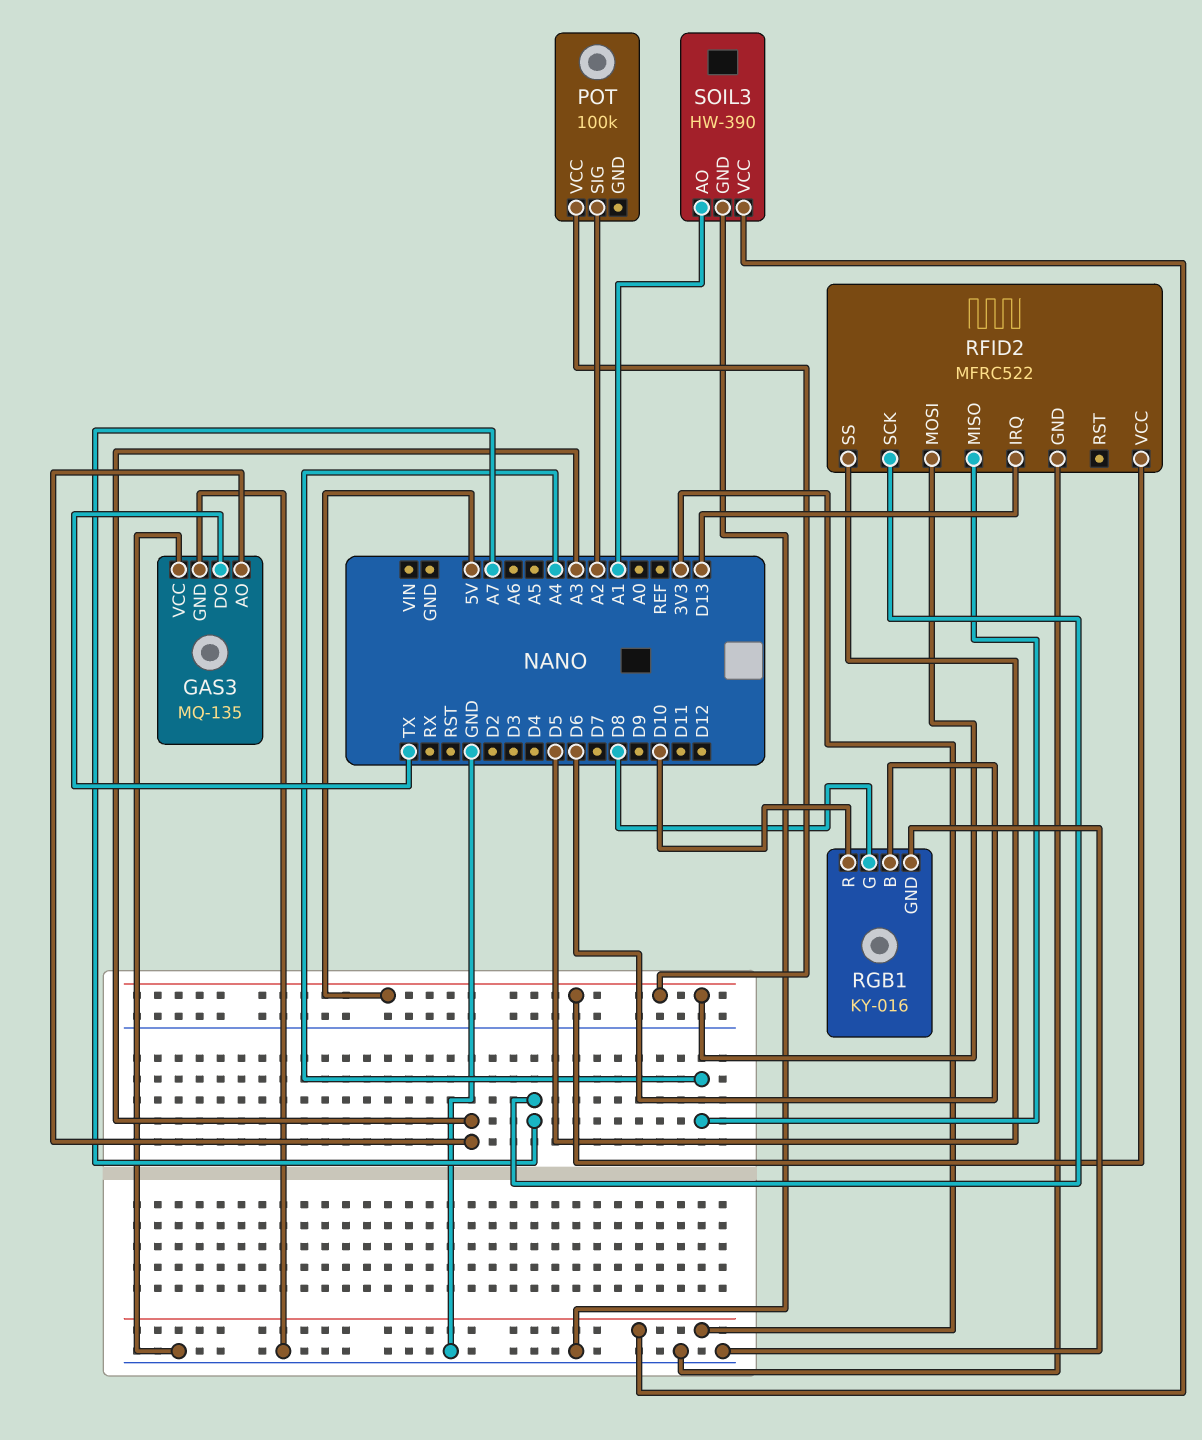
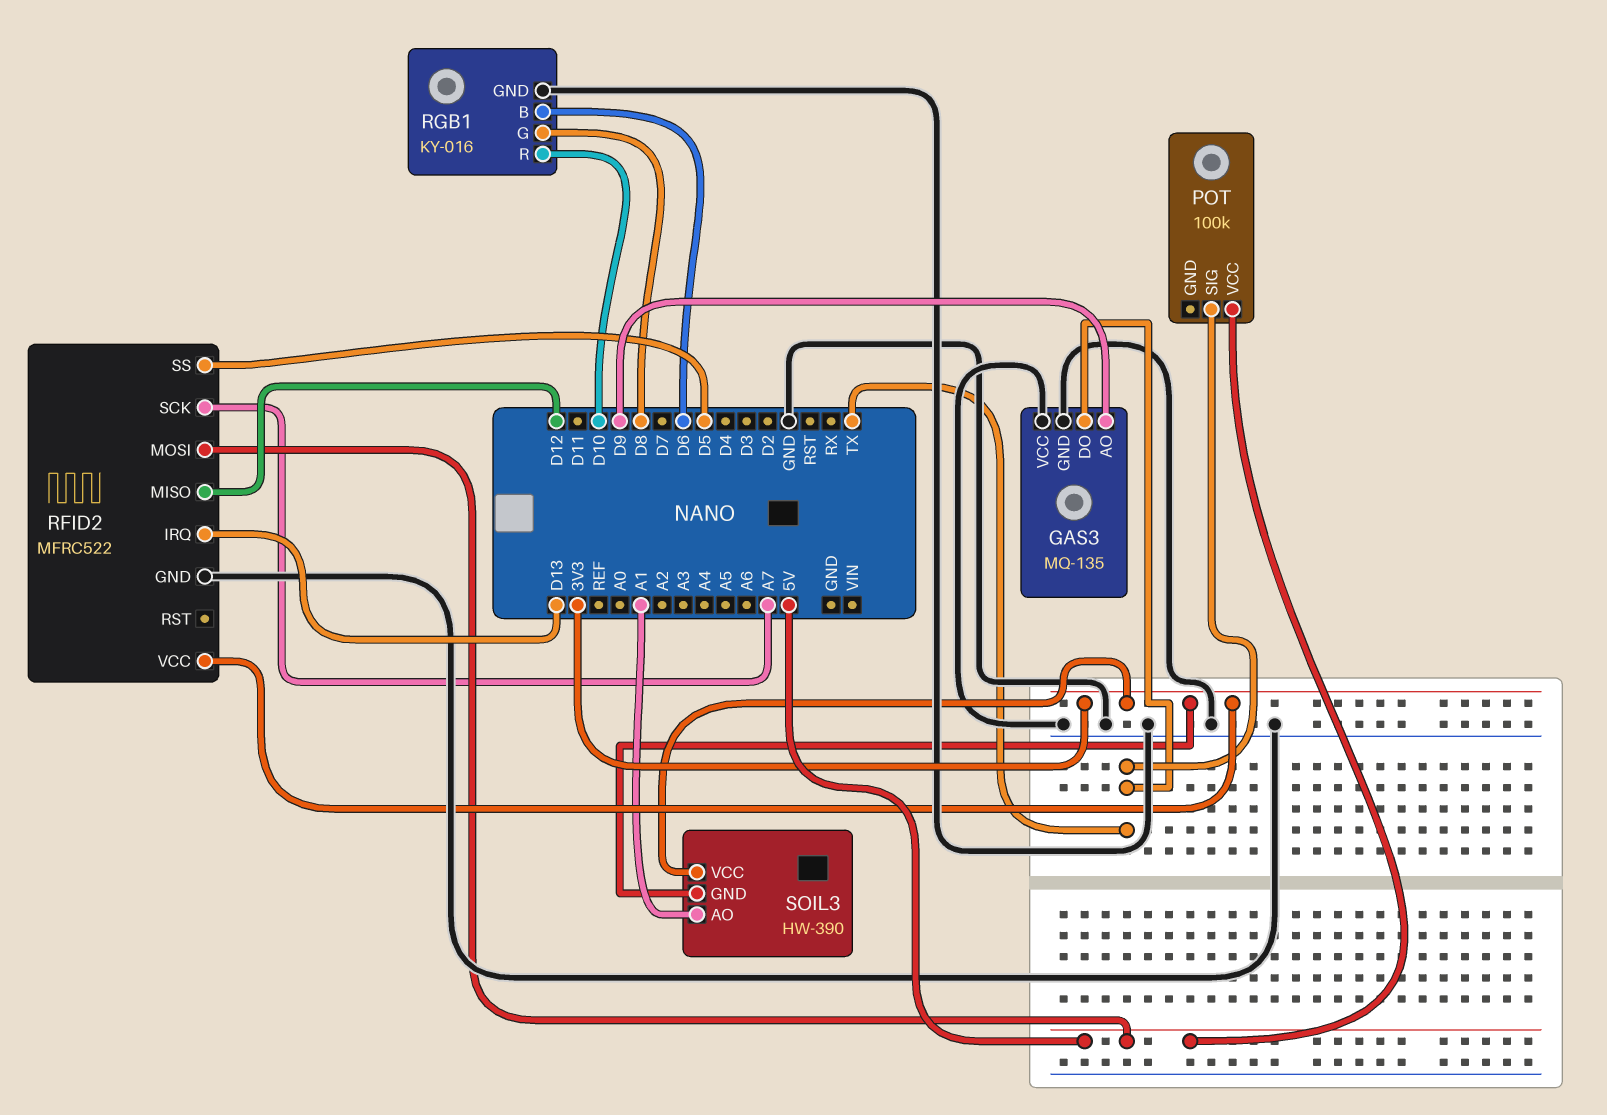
GAS3 pin AO: A3 -> D9
POT pin SIG: A2 -> TX
RFID2 pin MISO: A4 -> D12
RFID2 pin VCC: 5V -> 3V3
SOIL3 pin GND: GND -> 3V3

